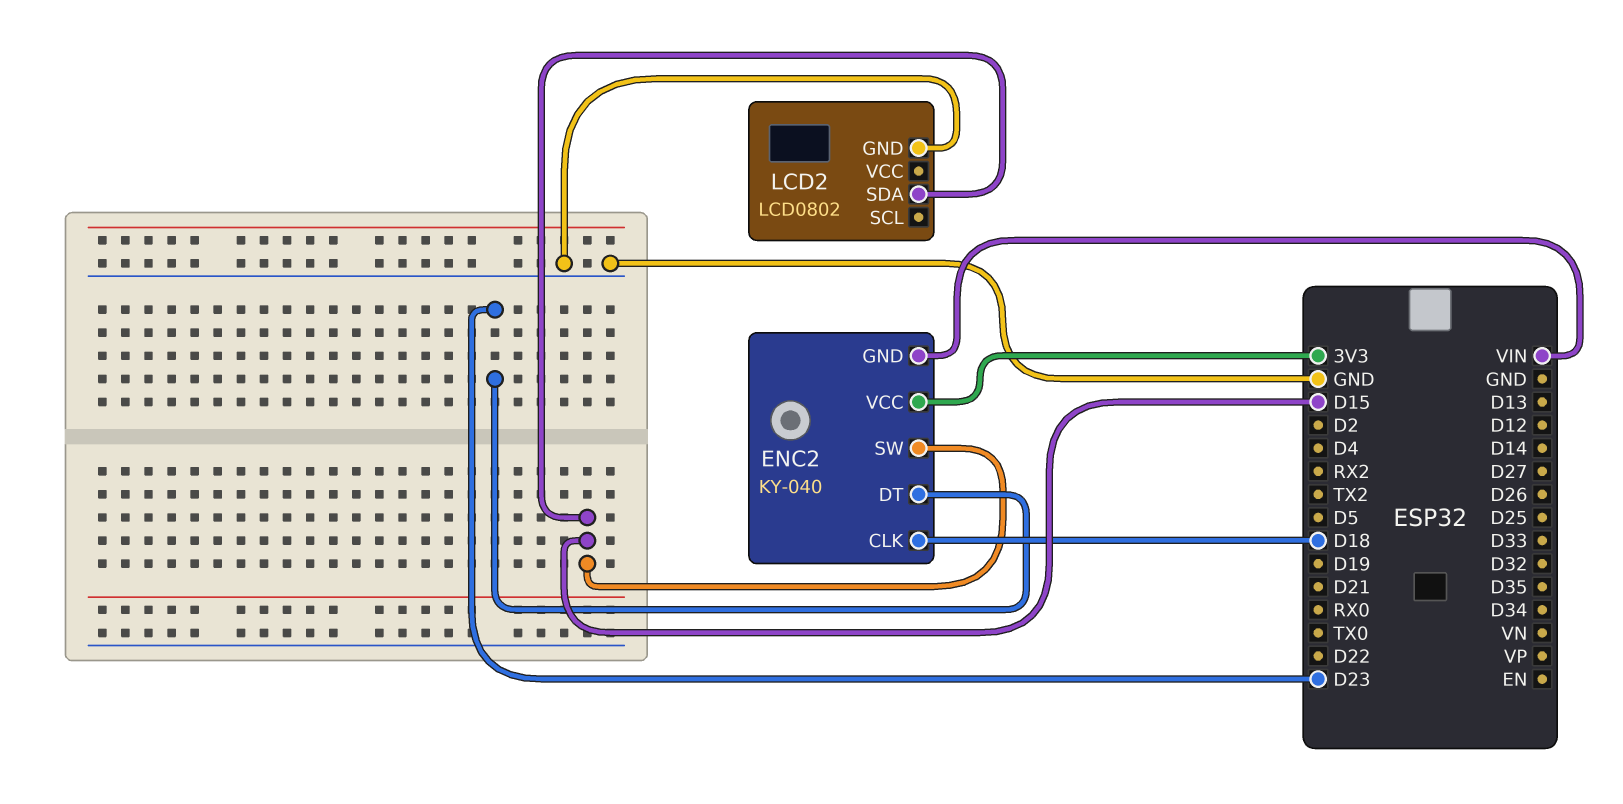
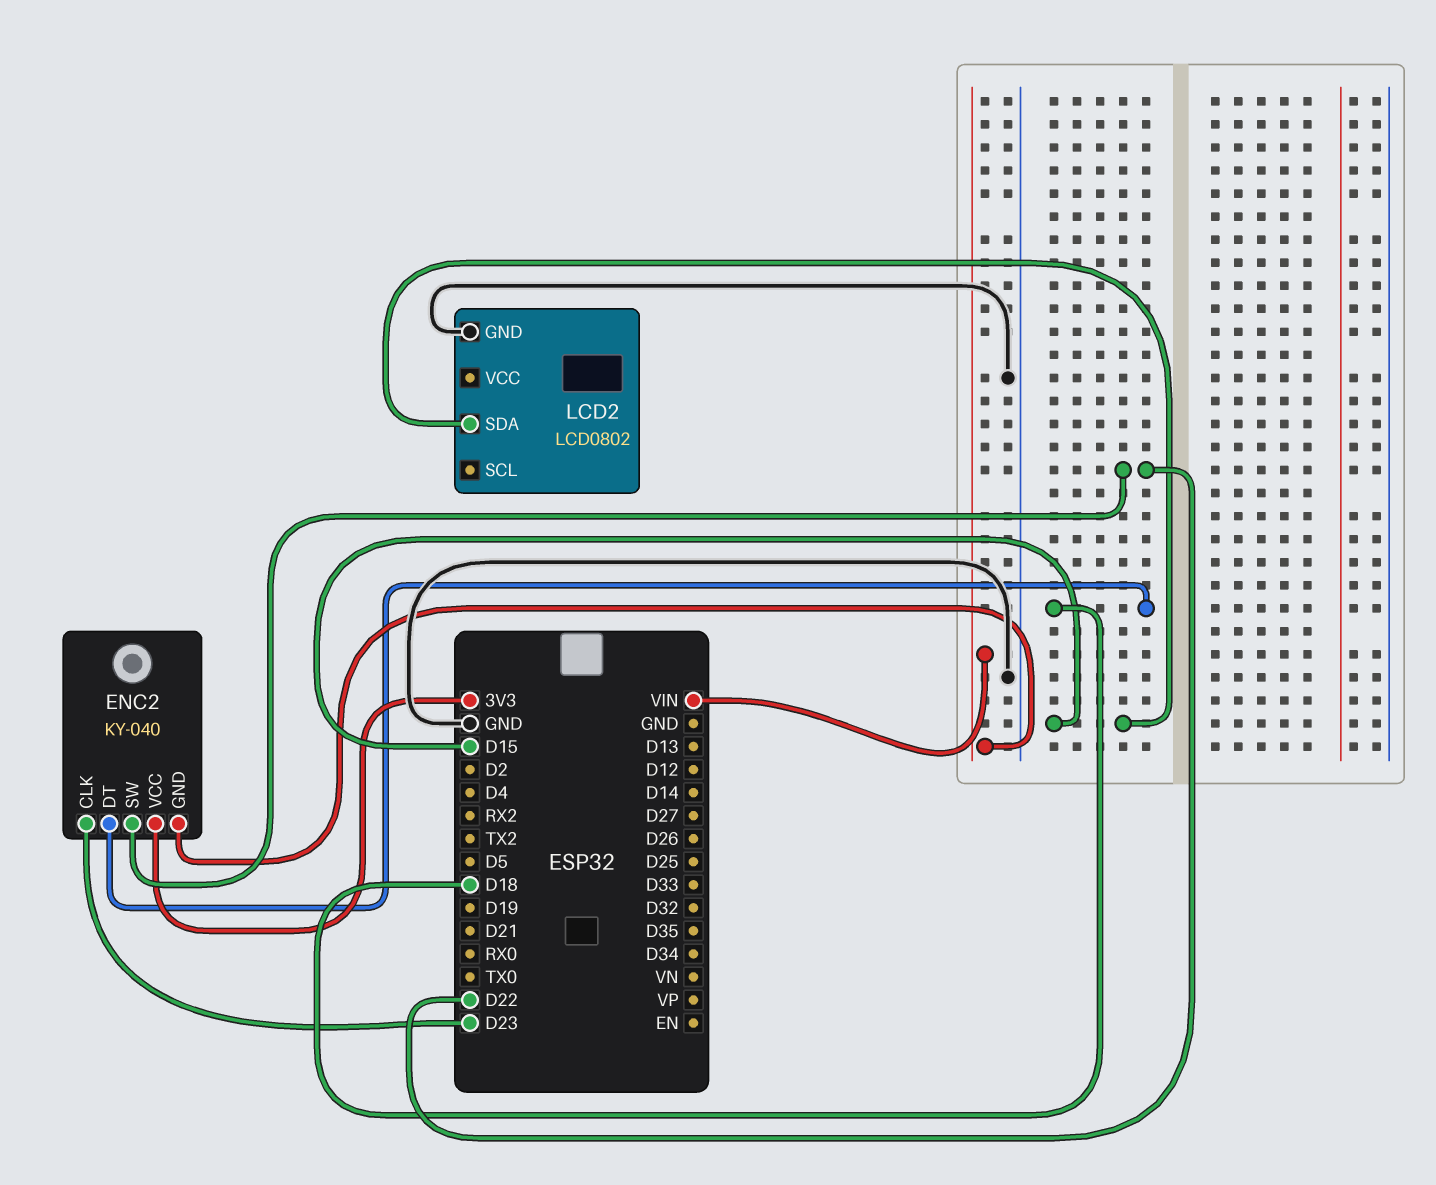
ENC2 pin CLK: D18 -> D23
ENC2 pin DT: D23 -> D18
ENC2 pin SW: D15 -> D22

